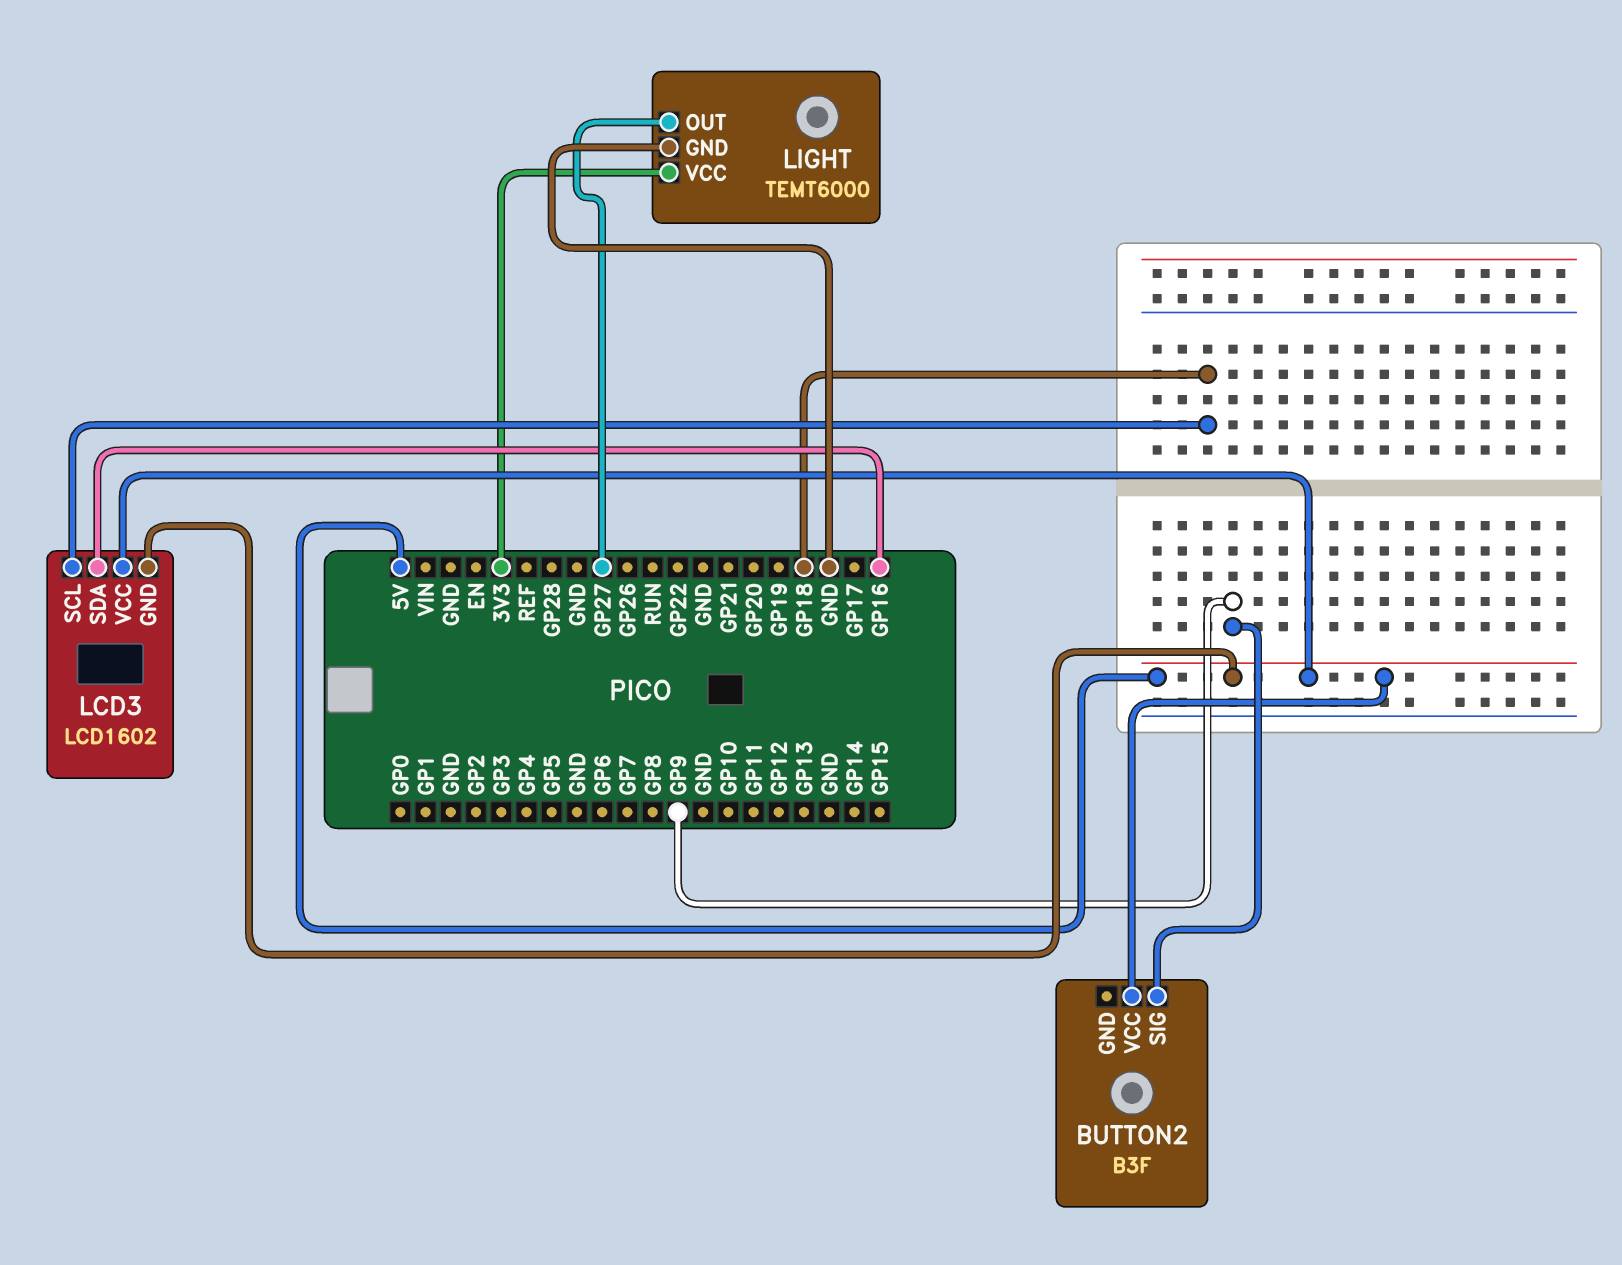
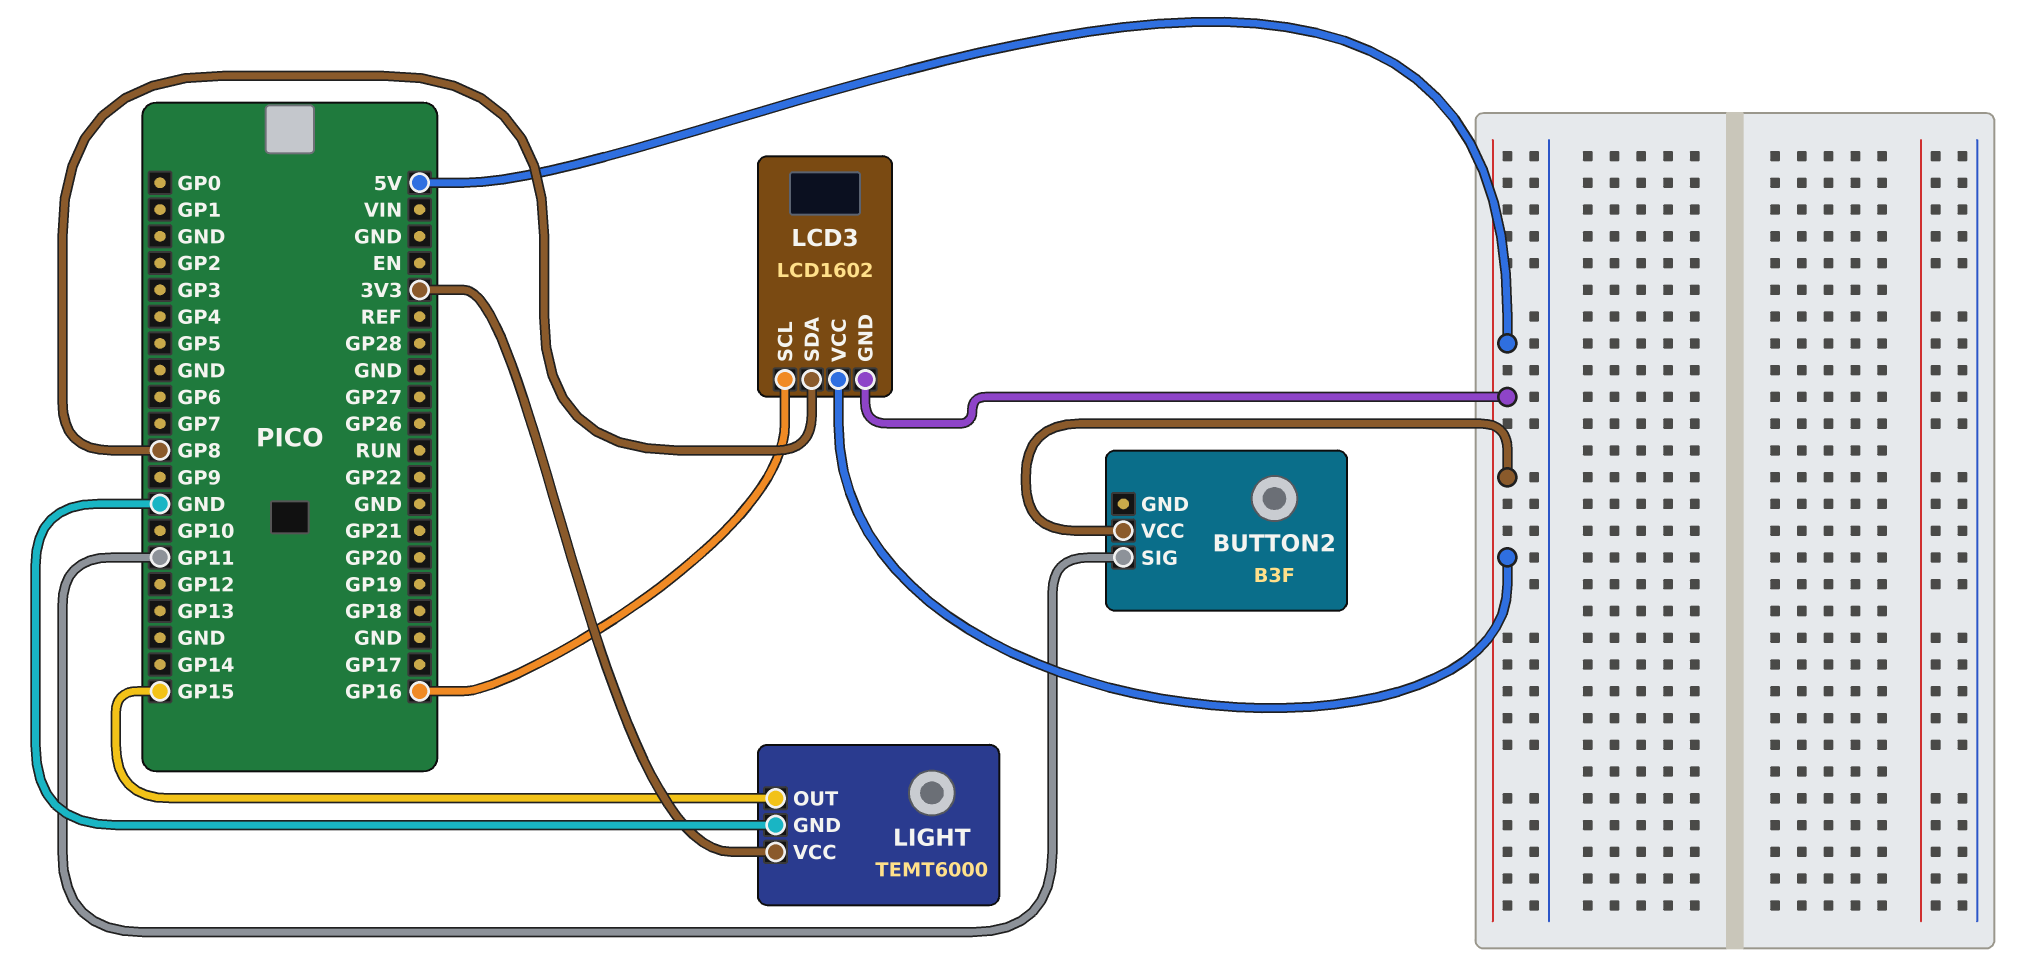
BUTTON2 pin SIG: GP9 -> GP11
LCD3 pin SCL: GP18 -> GP16
LCD3 pin SDA: GP16 -> GP8
LIGHT pin OUT: GP27 -> GP15

